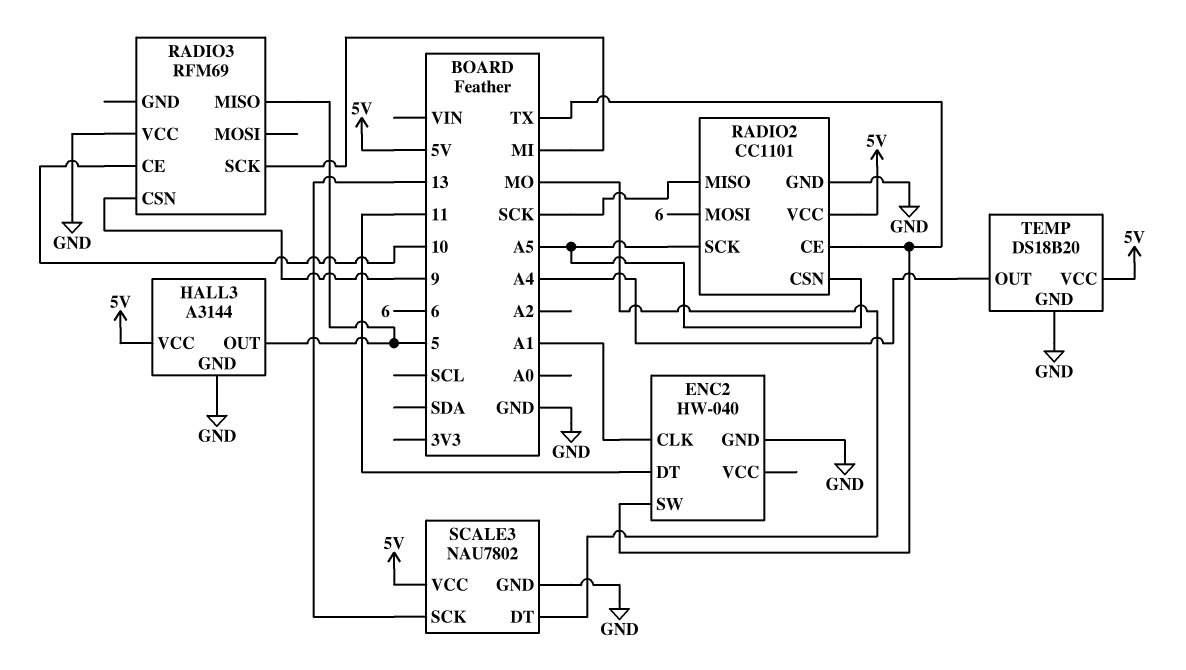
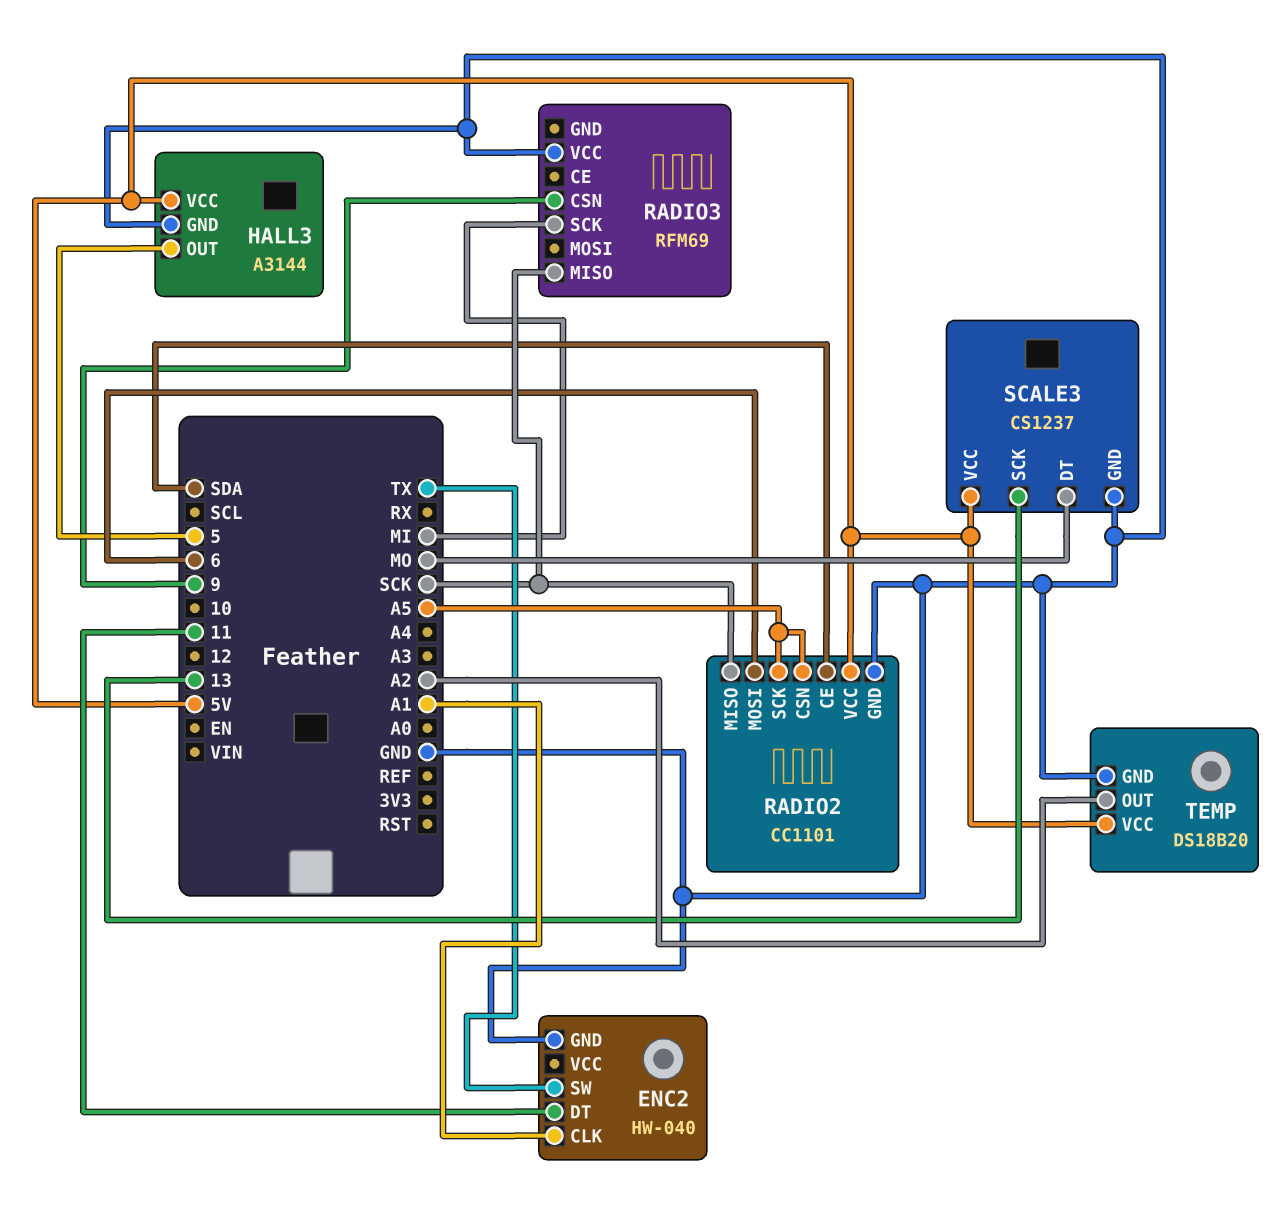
RADIO2 pin CE: TX -> SDA
RADIO3 pin CE: 10 -> none
RADIO3 pin MISO: 5 -> SCK
SCALE3: NAU7802 -> CS1237
TEMP pin OUT: A4 -> A2

